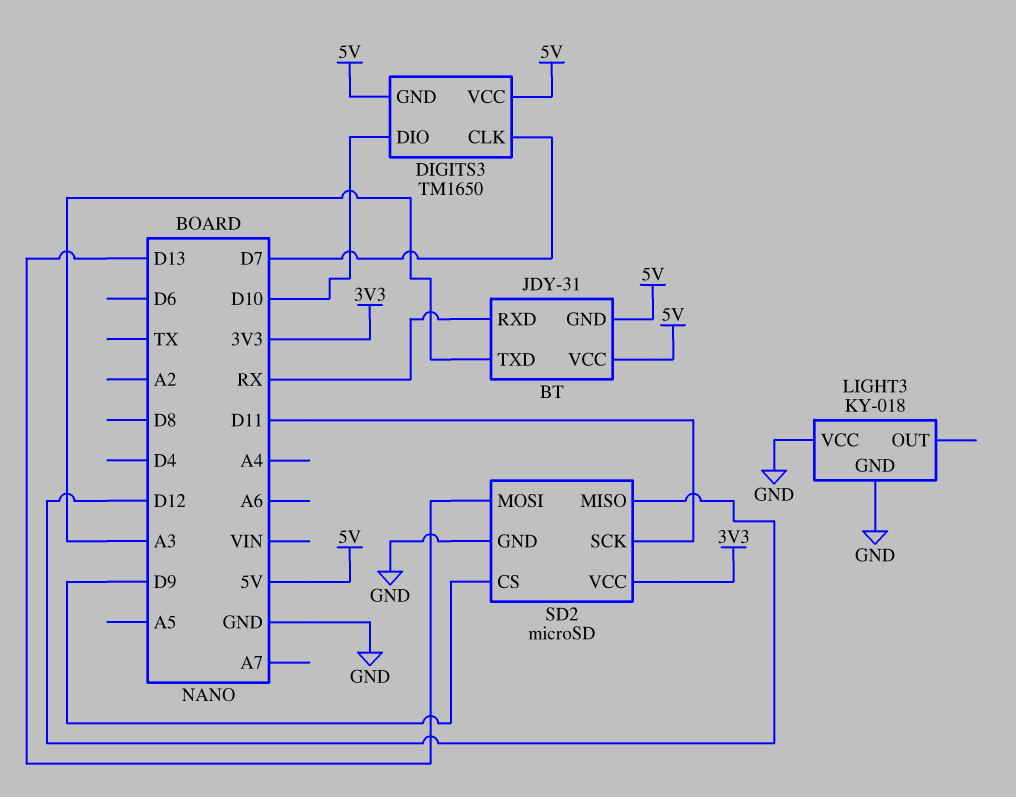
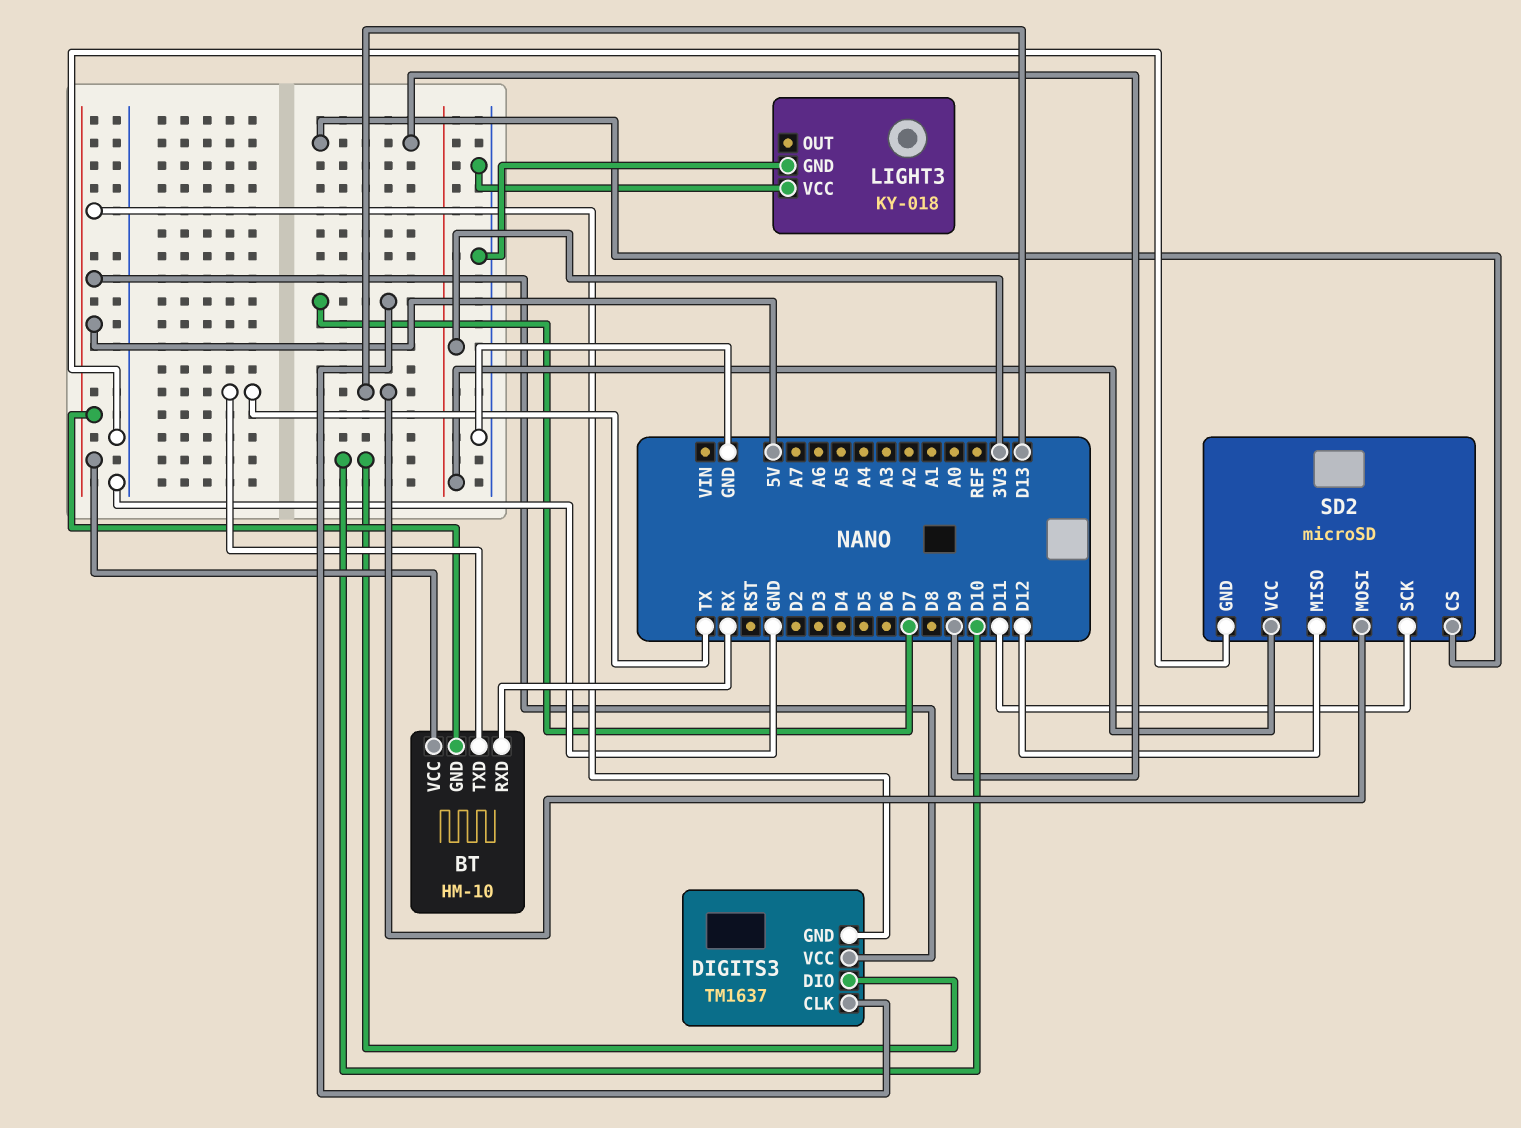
BT: JDY-31 -> HM-10
BT pin TXD: A3 -> TX
DIGITS3: TM1650 -> TM1637

